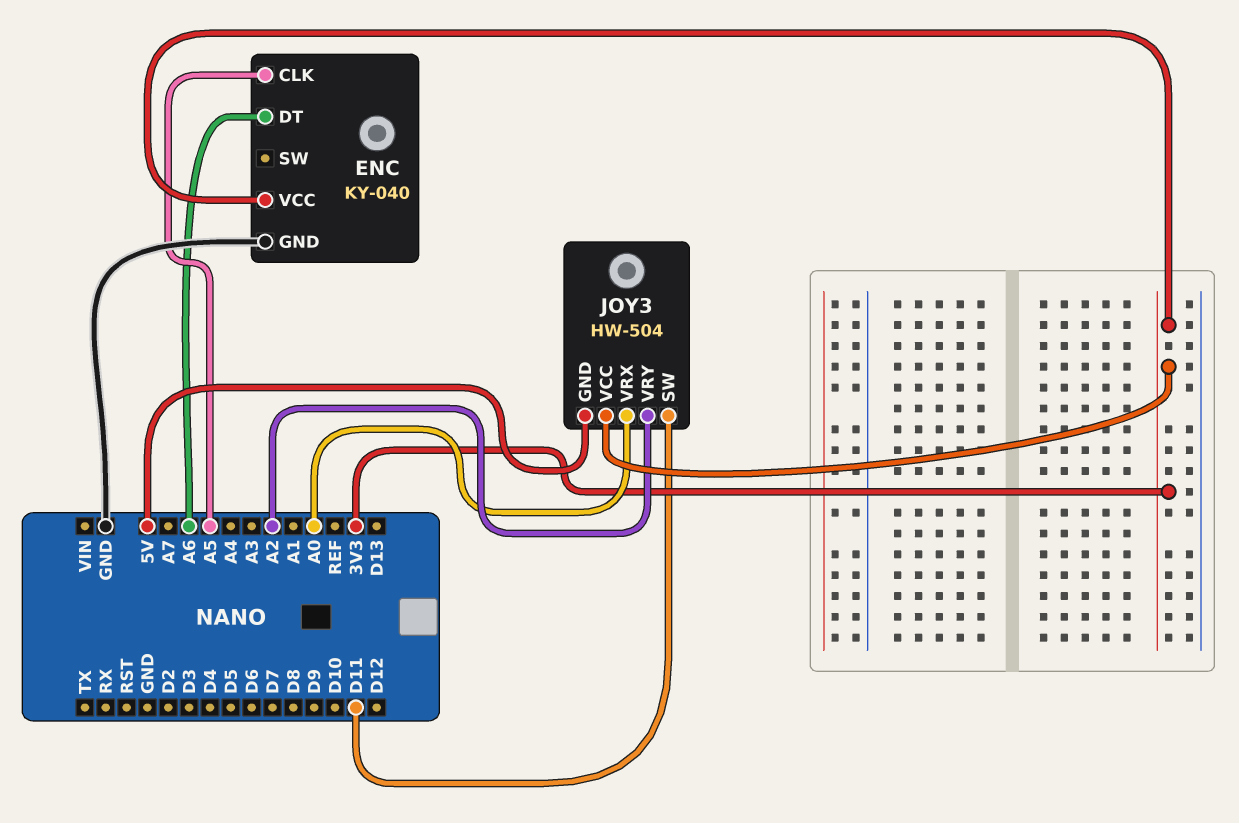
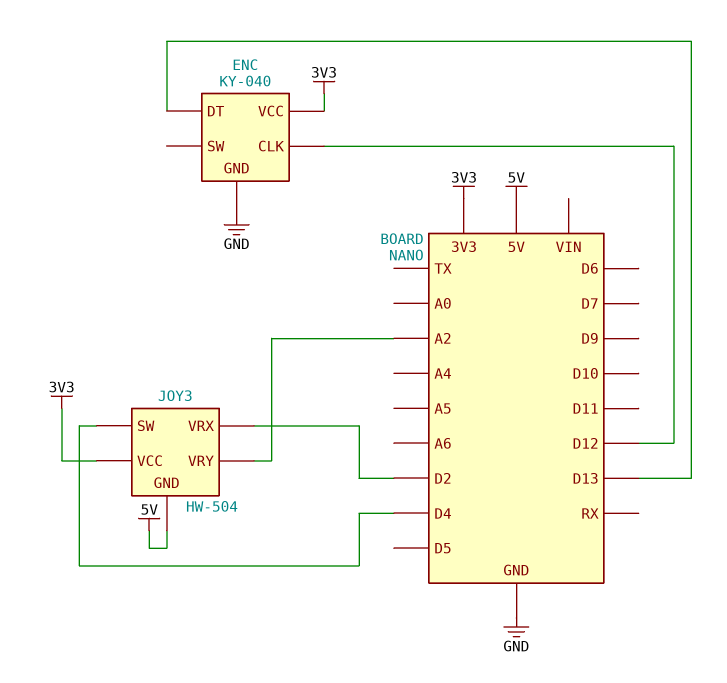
ENC pin CLK: A5 -> D12
ENC pin DT: A6 -> D13
JOY3 pin SW: D11 -> D4
JOY3 pin VRX: A0 -> D2

